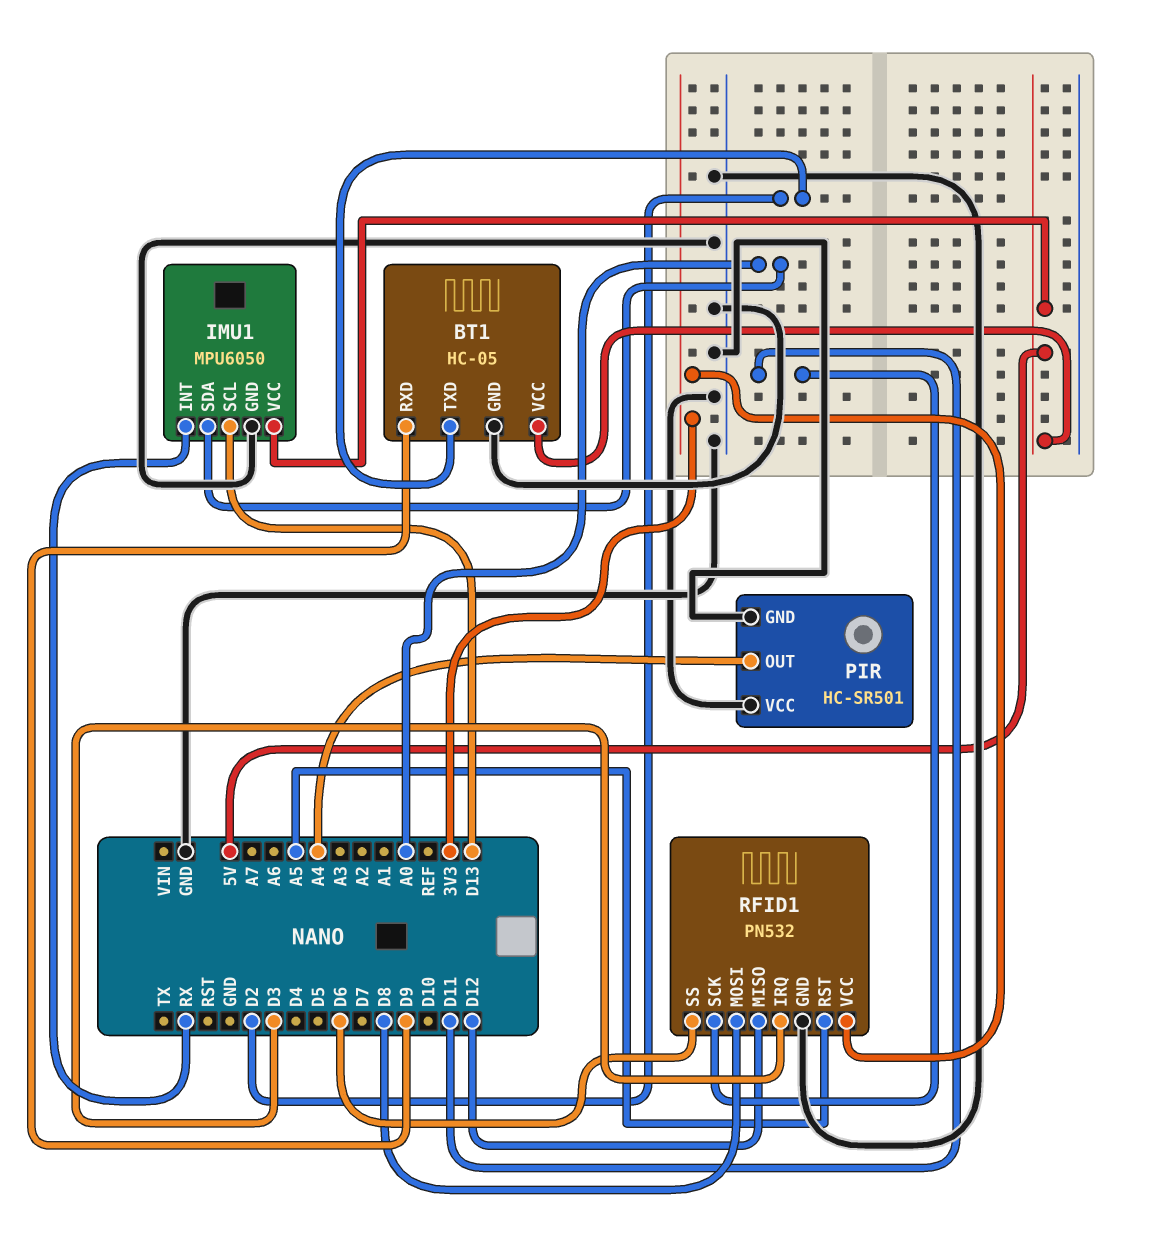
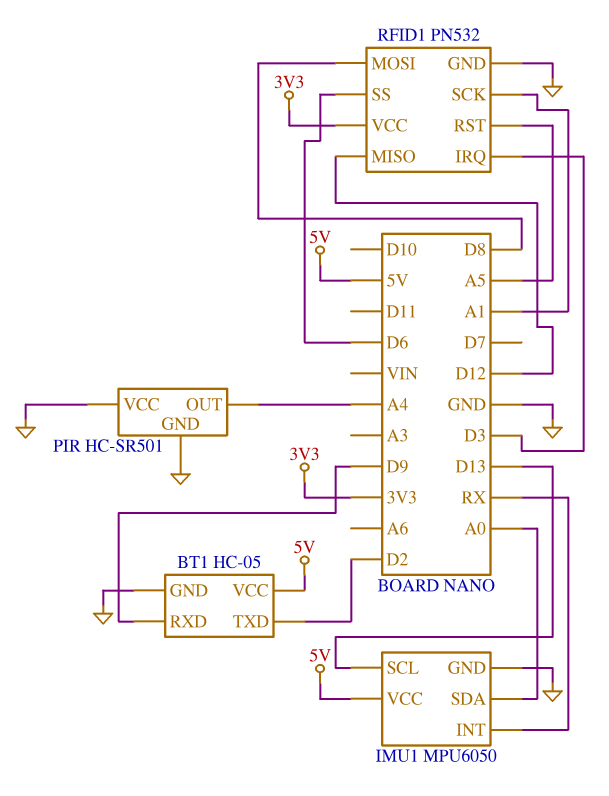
RFID1 pin SCK: D11 -> A1

